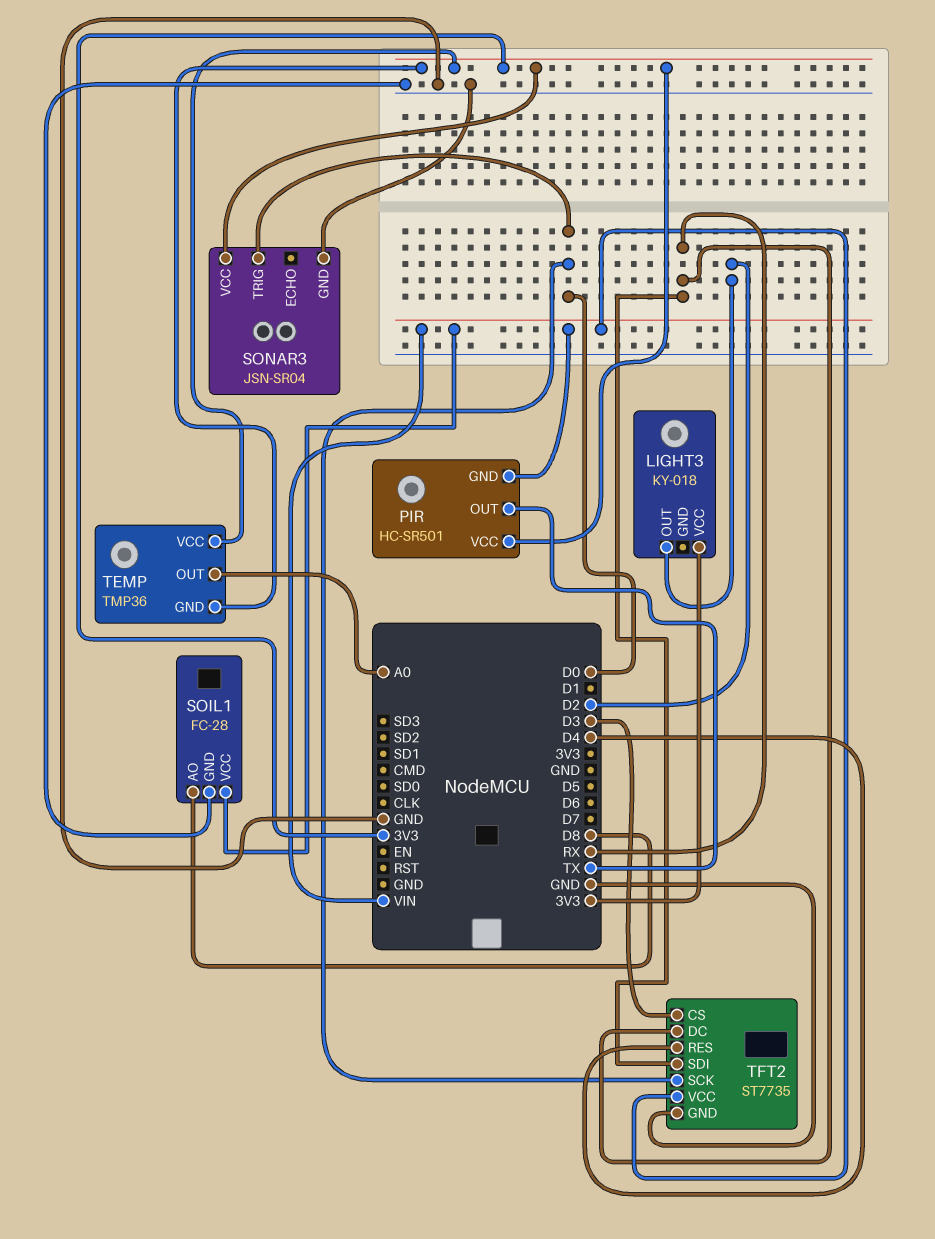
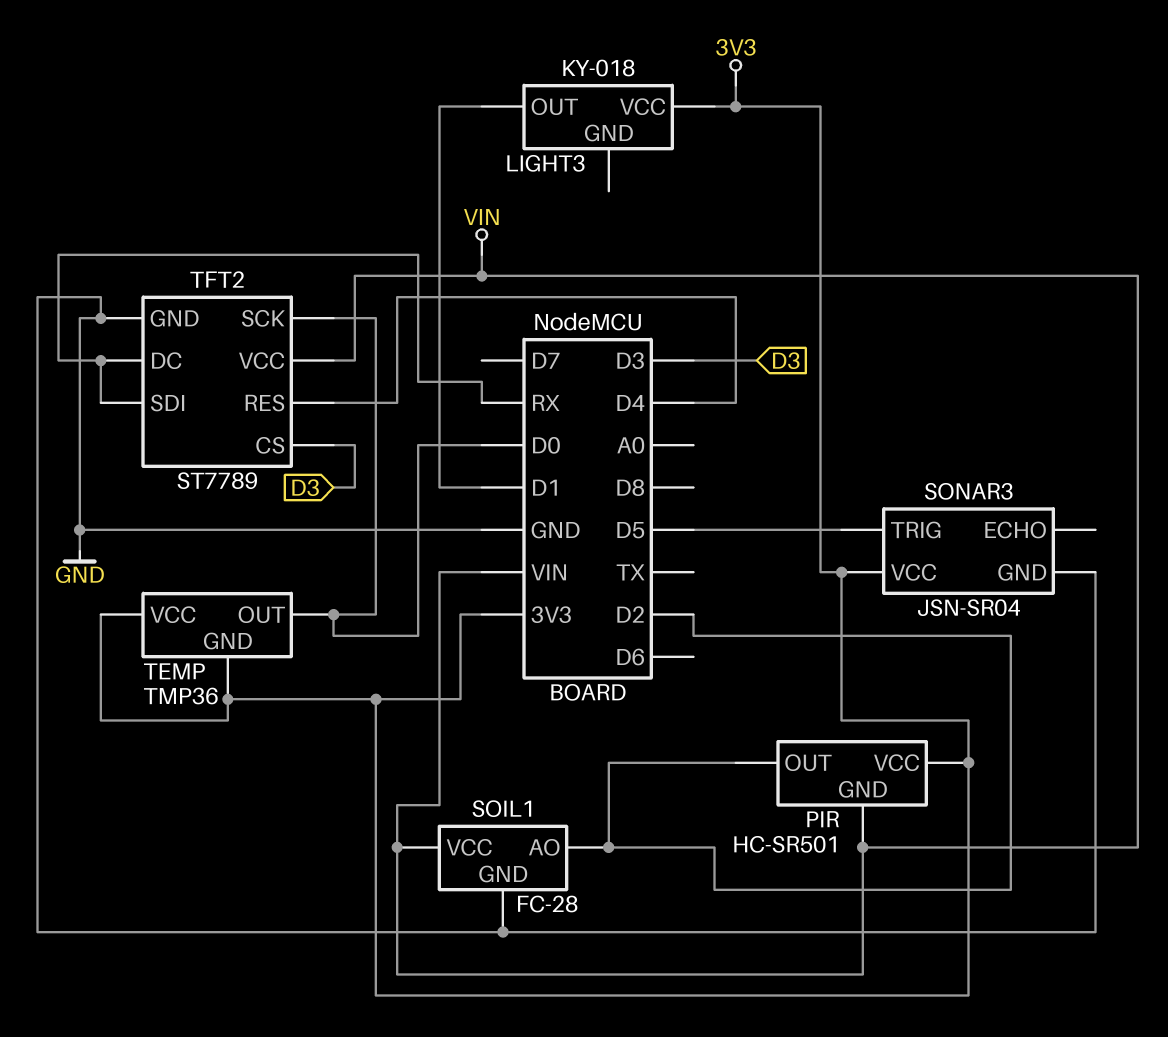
LIGHT3 pin OUT: D2 -> D1
PIR pin OUT: TX -> D2
SOIL1 pin AO: D8 -> D2
SONAR3 pin TRIG: D0 -> D5
TEMP pin OUT: A0 -> D0
TFT2: ST7735 -> ST7789

